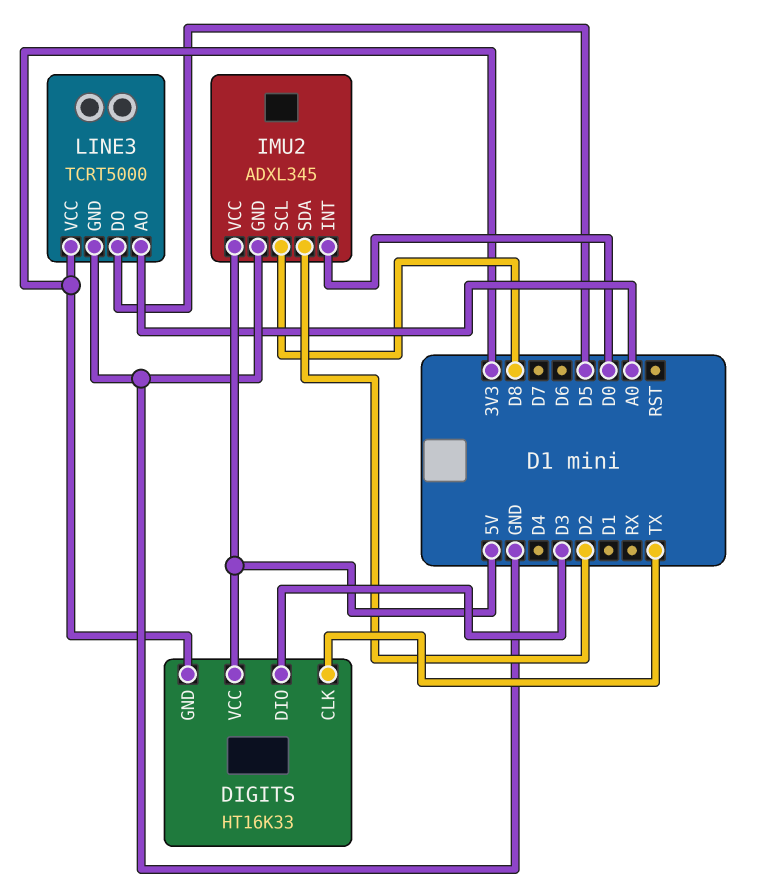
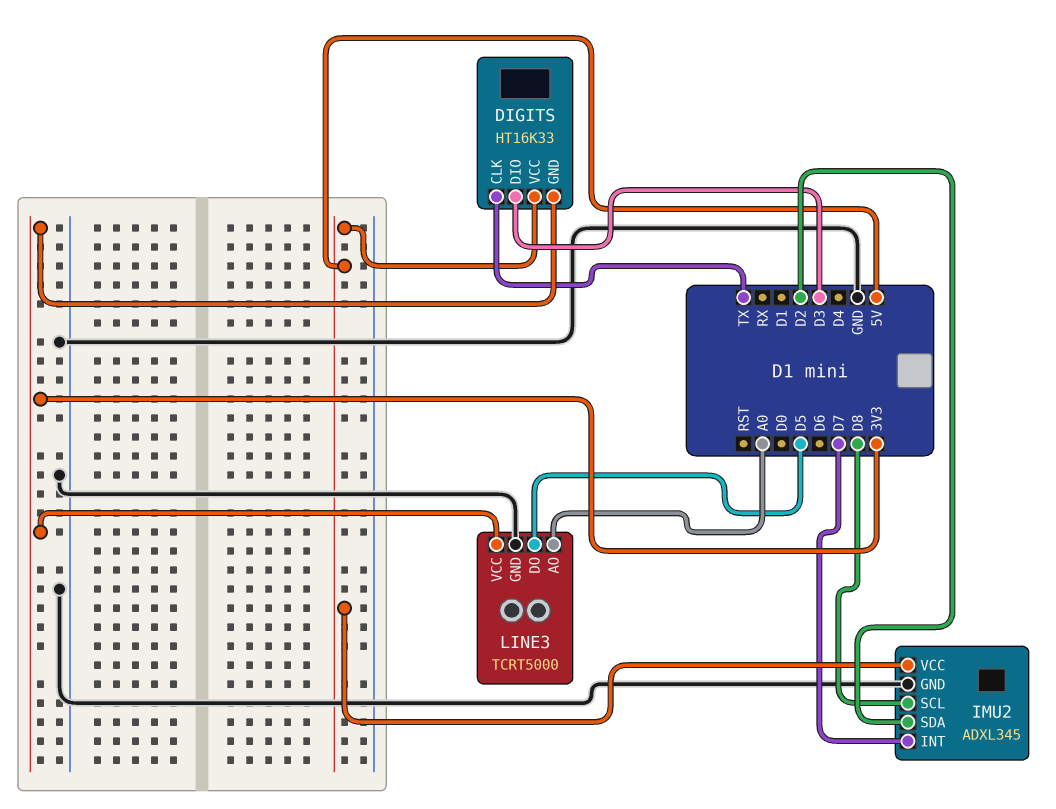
IMU2 pin INT: D0 -> D7

